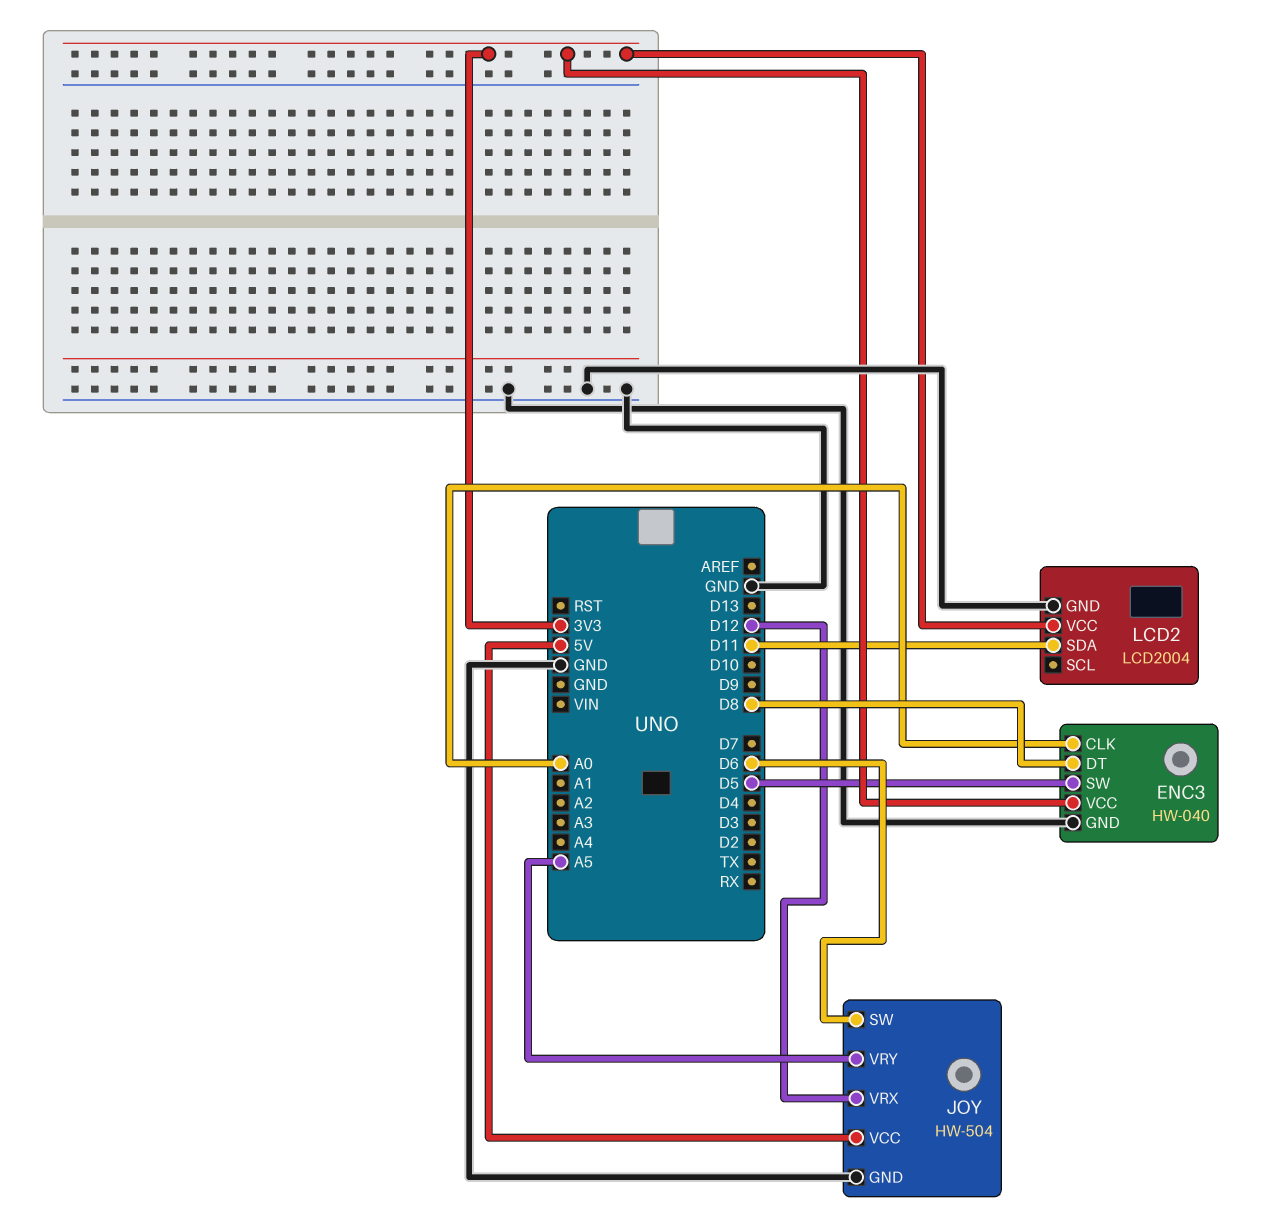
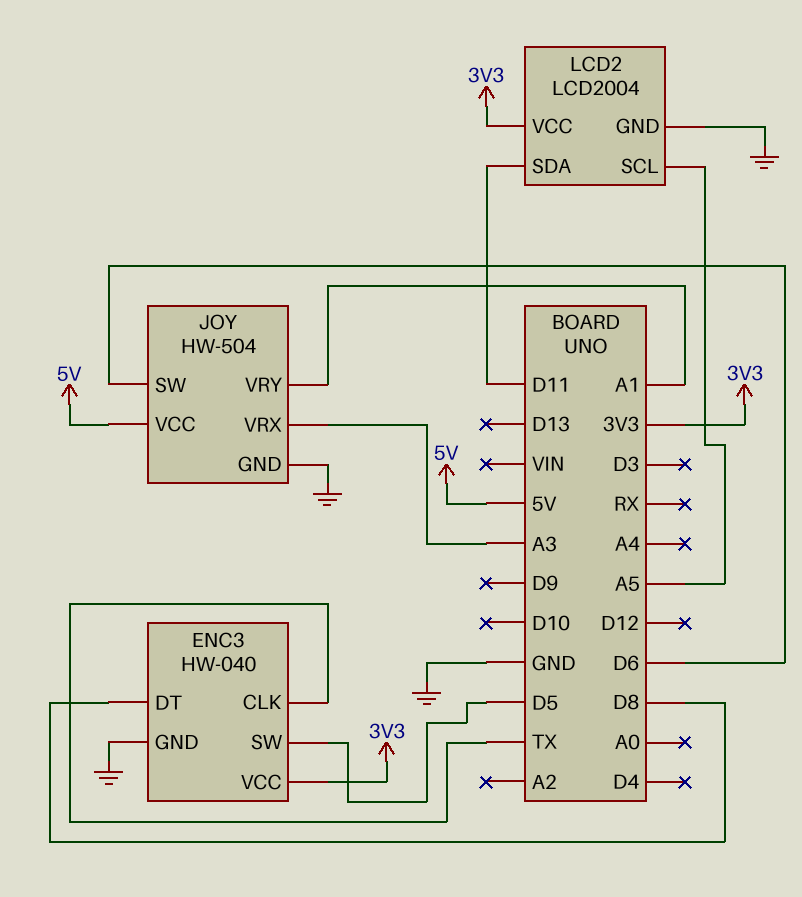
ENC3 pin CLK: A0 -> TX
JOY pin VRX: D12 -> A3
JOY pin VRY: A5 -> A1
LCD2 pin SCL: none -> A5

